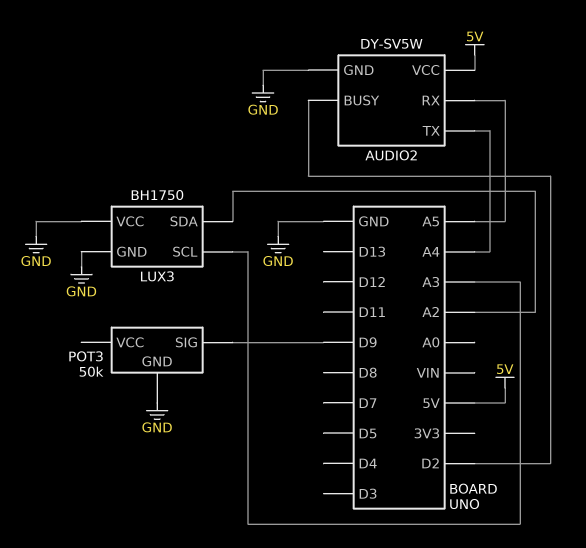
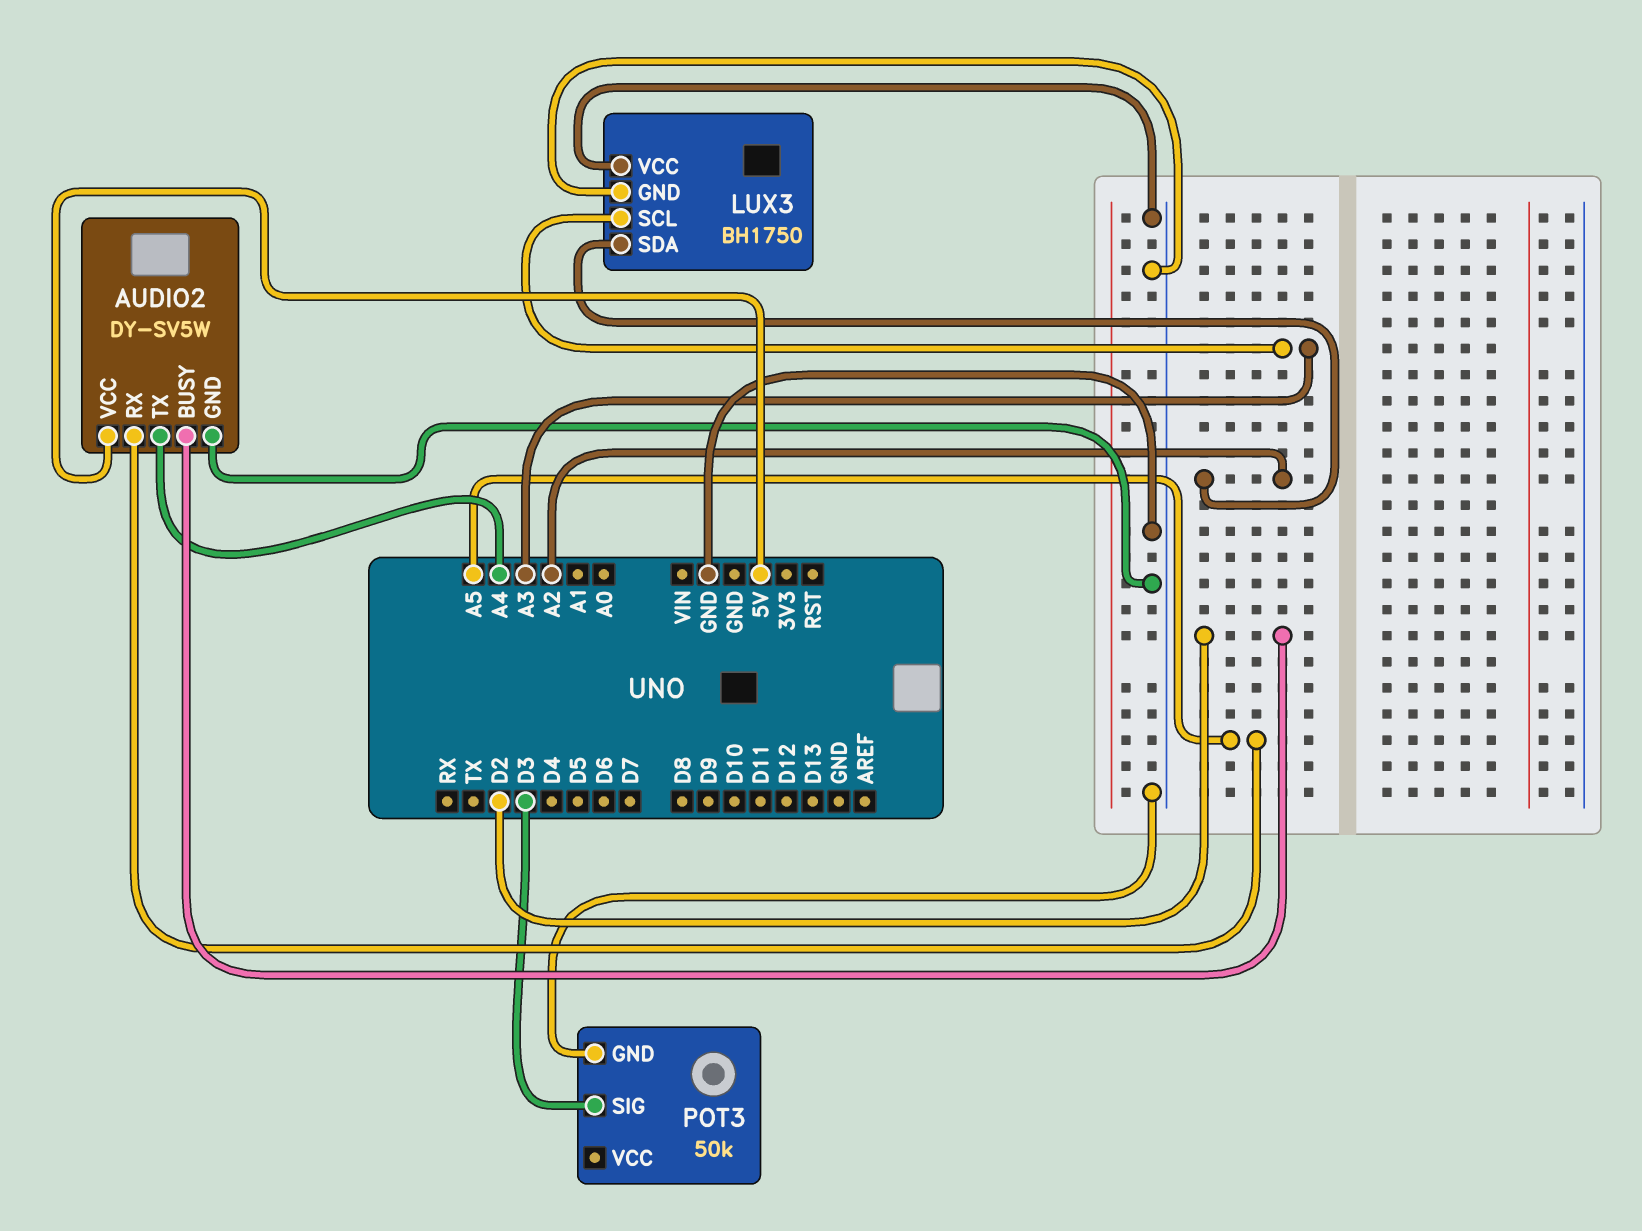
POT3 pin SIG: D9 -> D3

